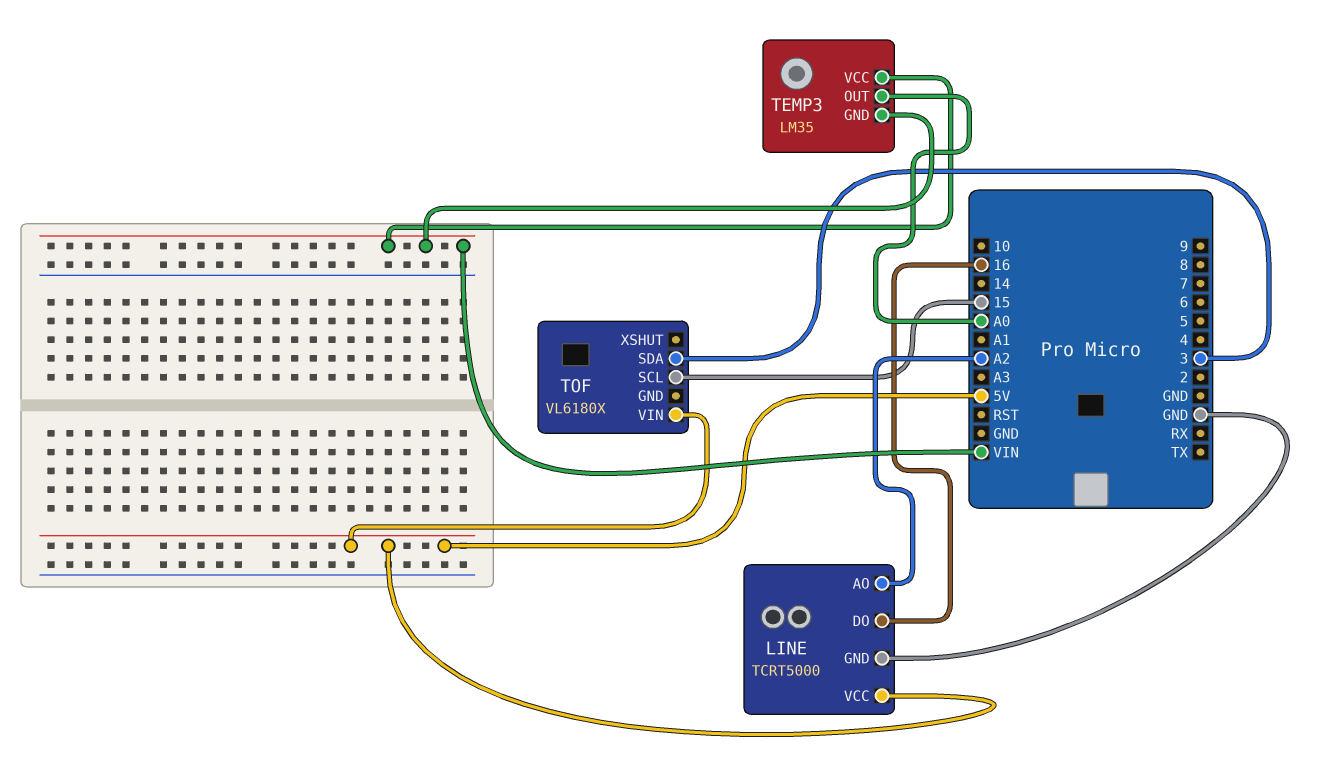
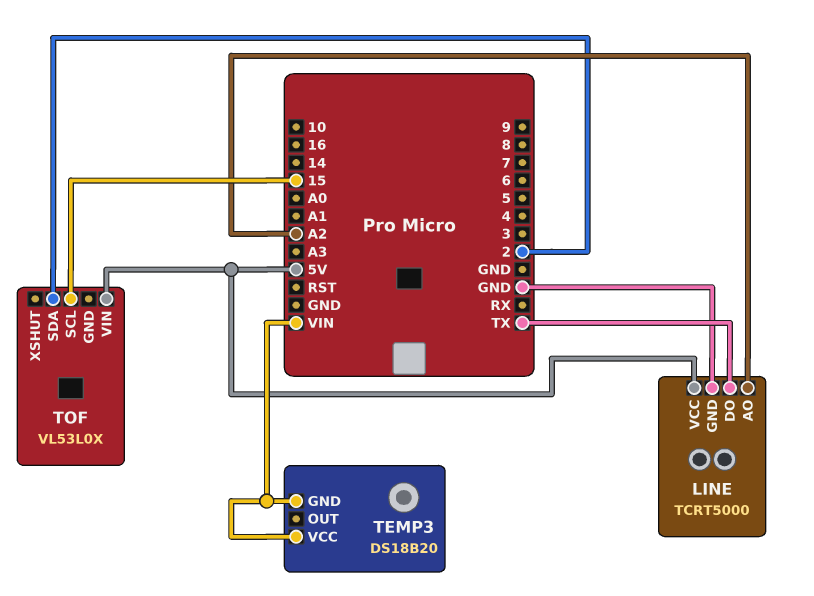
LINE pin DO: 16 -> TX
TEMP3: LM35 -> DS18B20
TEMP3 pin OUT: A0 -> none
TOF: VL6180X -> VL53L0X
TOF pin SDA: 3 -> 2

